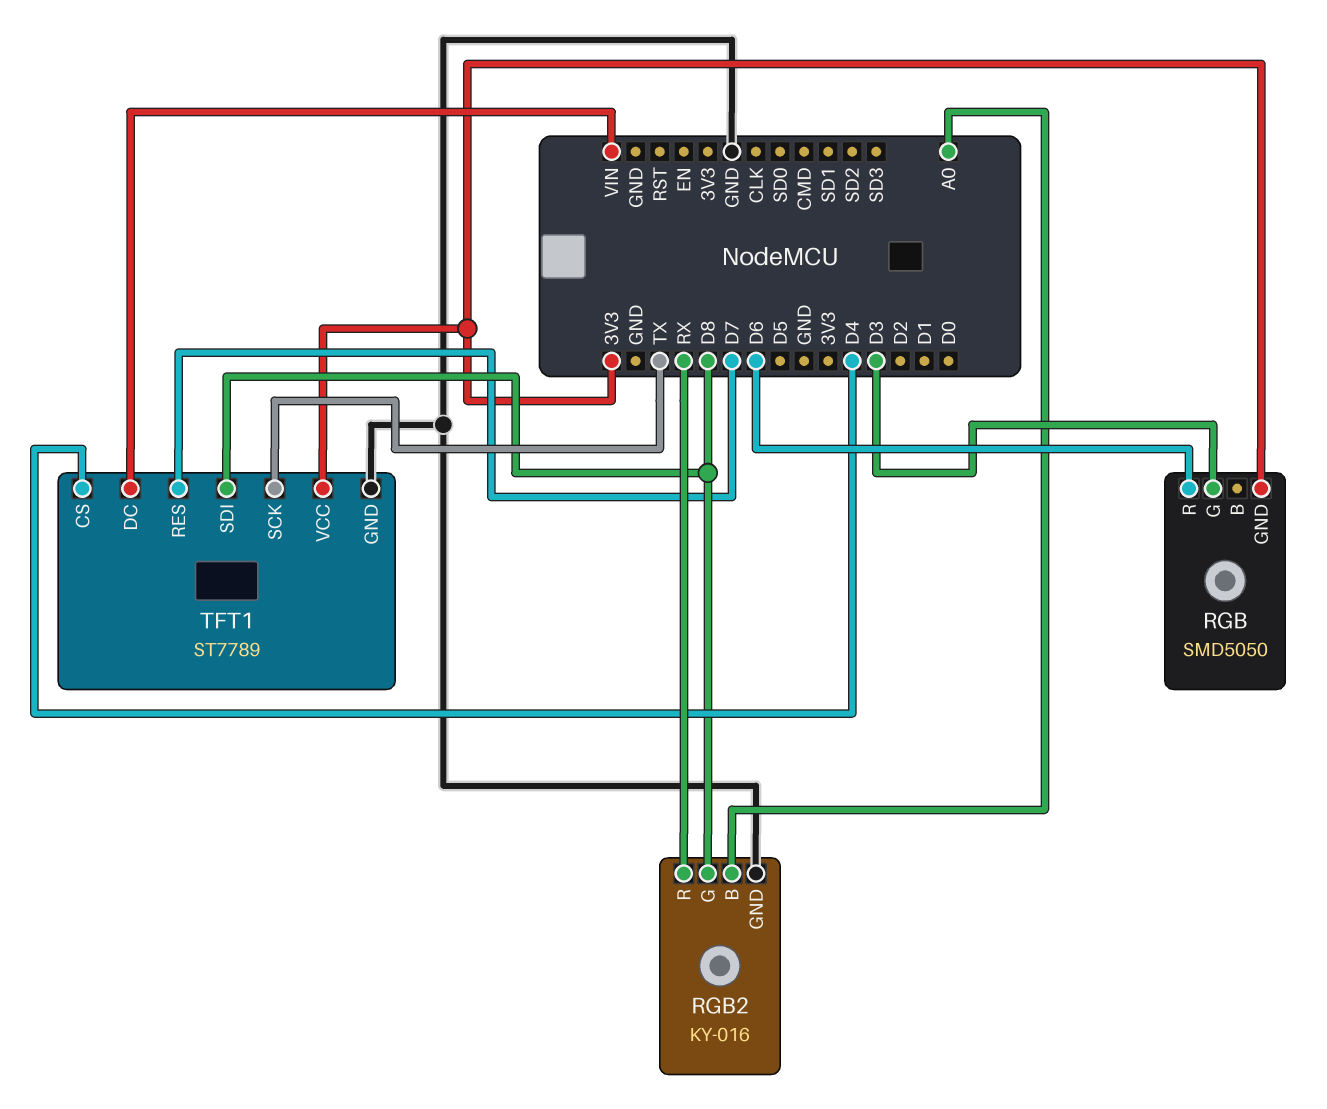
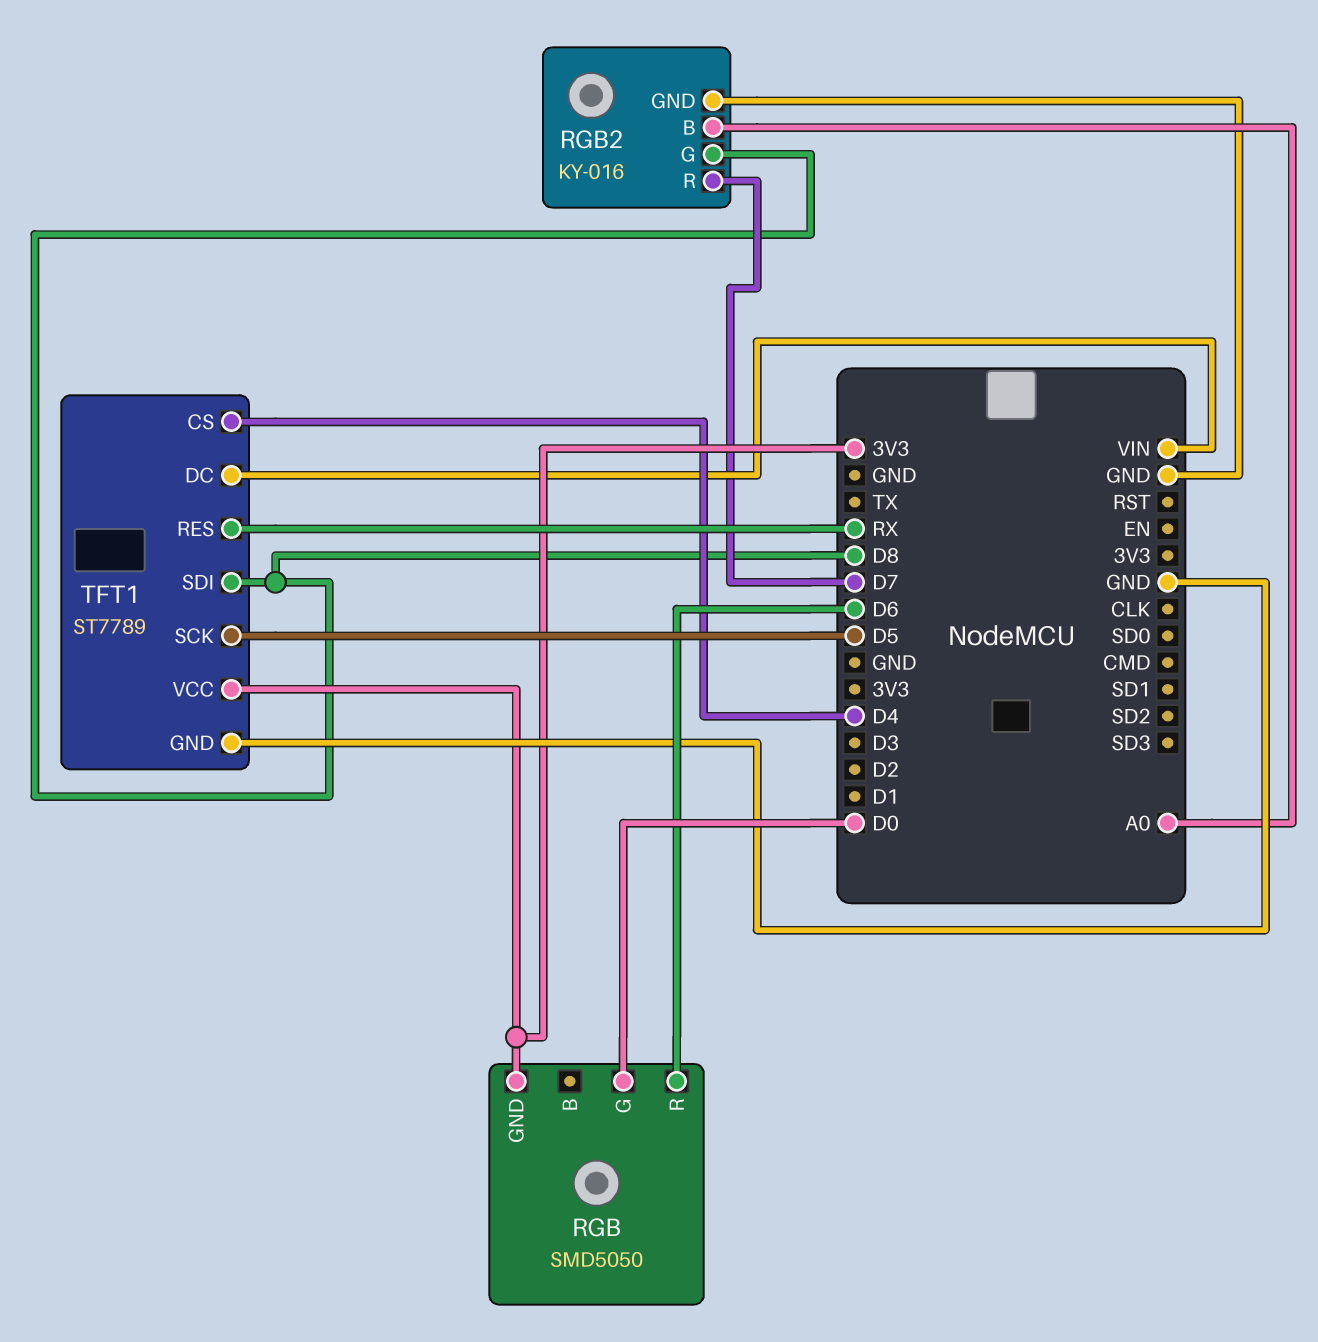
RGB pin G: D3 -> D0
RGB2 pin R: RX -> D7
TFT1 pin RES: D7 -> RX
TFT1 pin SCK: TX -> D5

